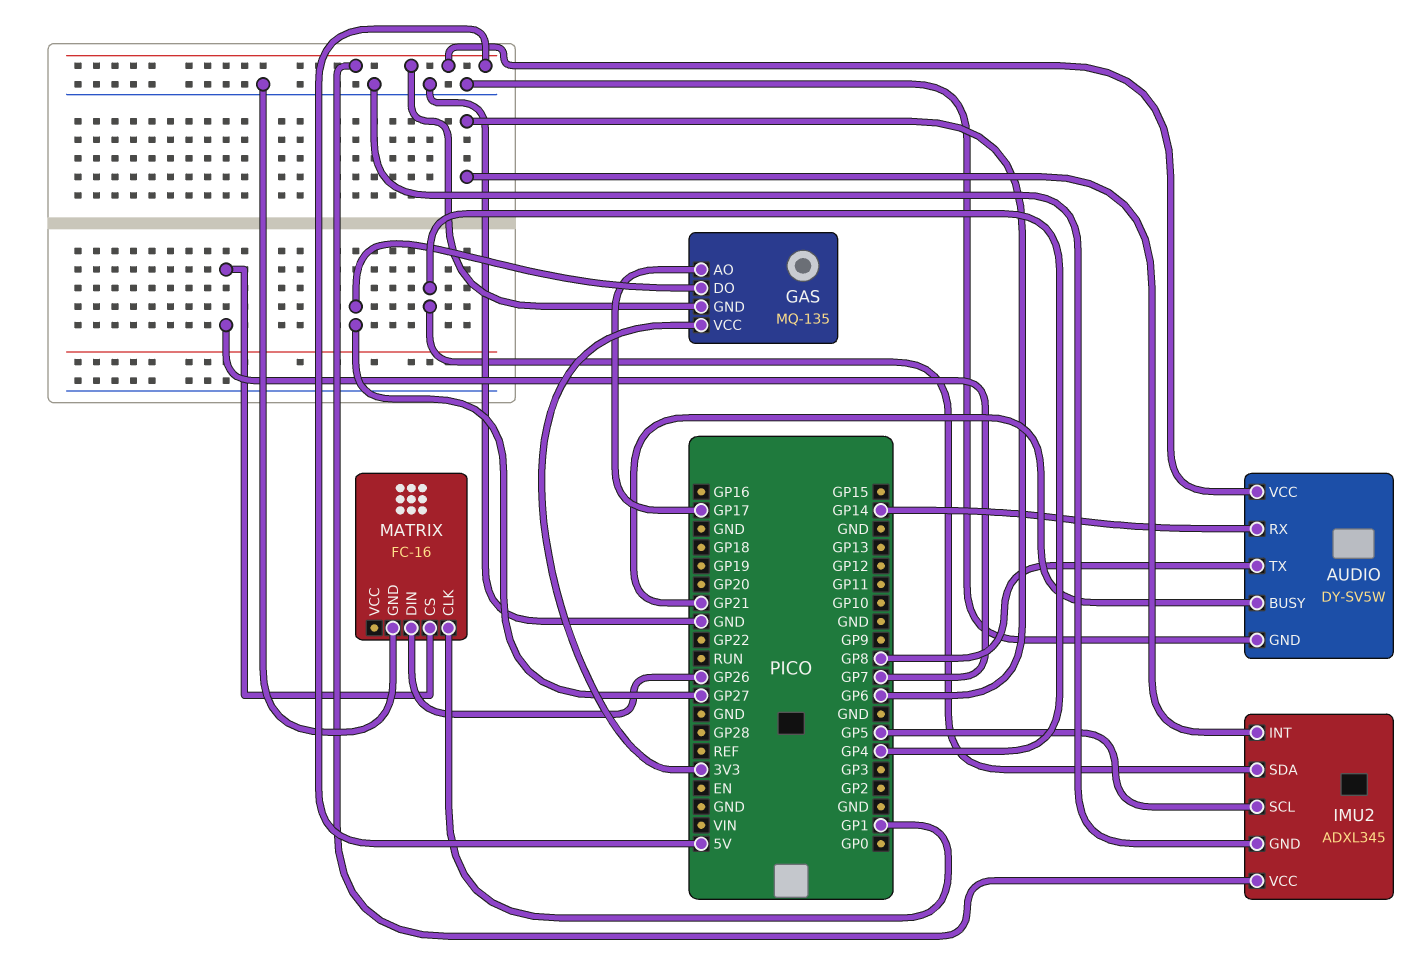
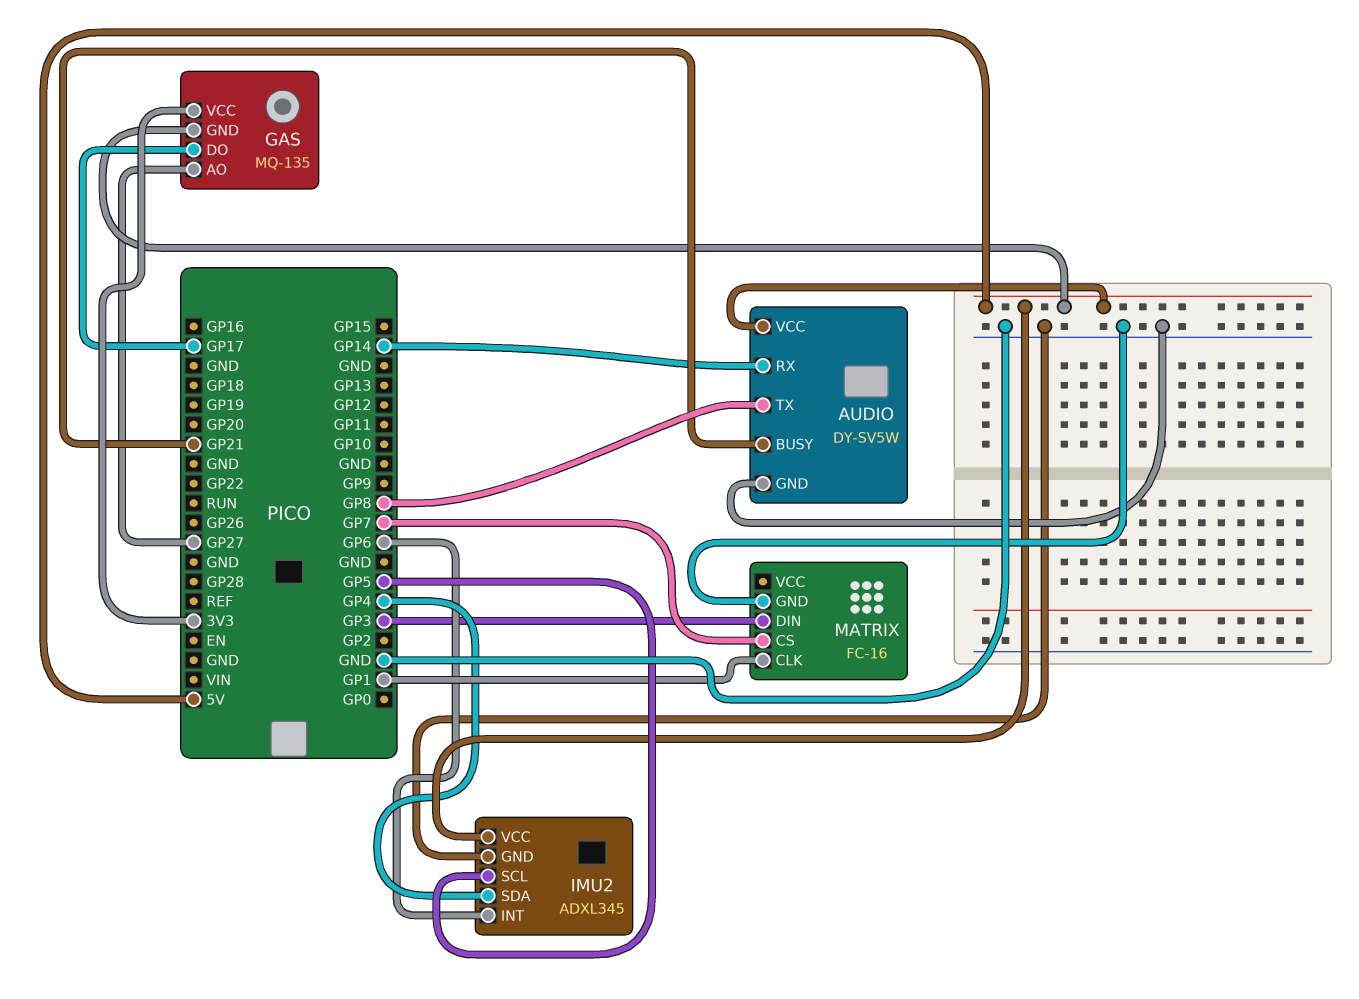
GAS pin AO: GP17 -> GP27
GAS pin DO: GP27 -> GP17
MATRIX pin DIN: GP26 -> GP3

